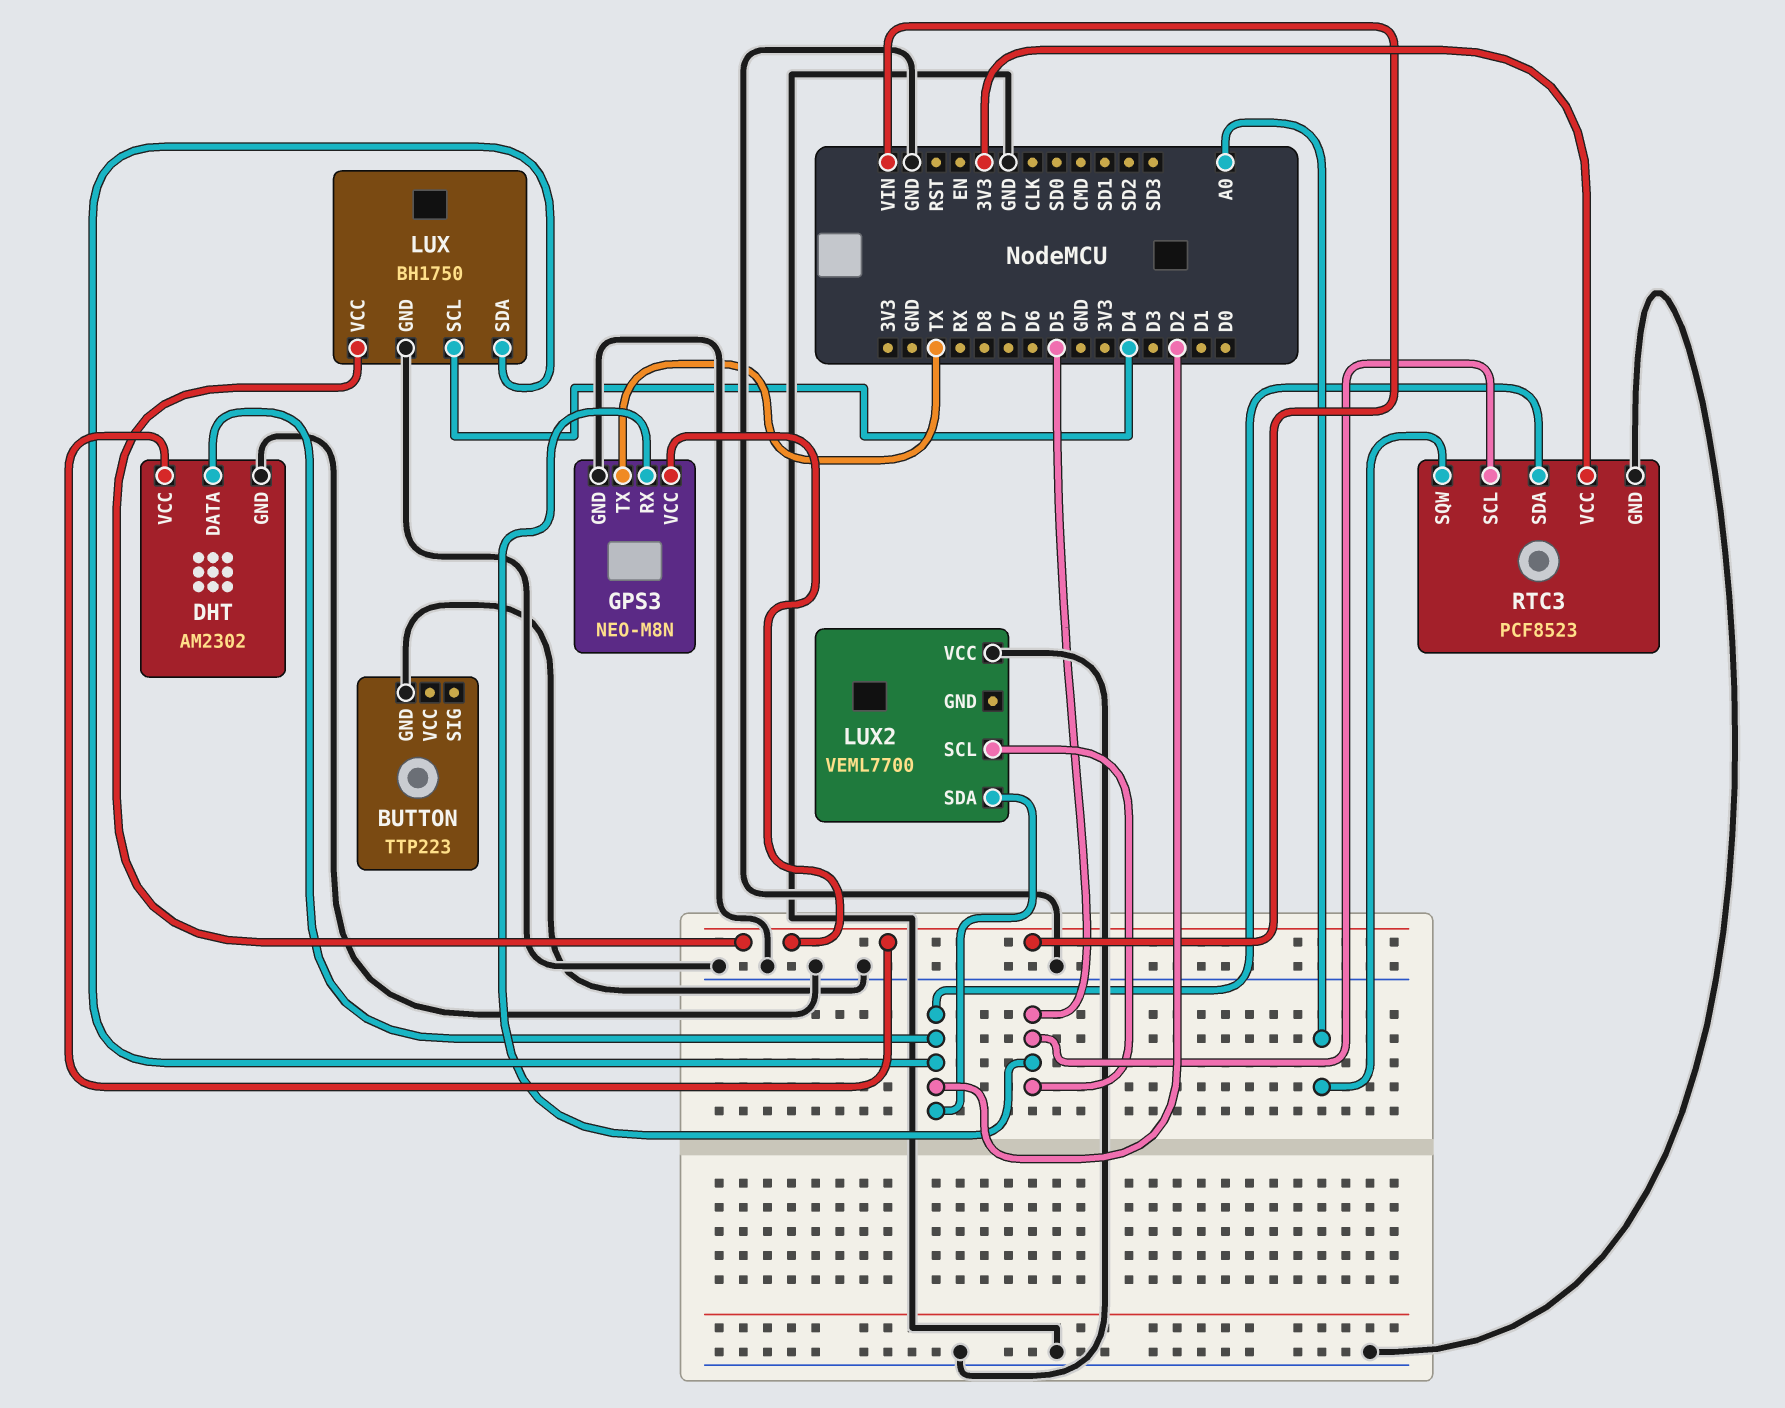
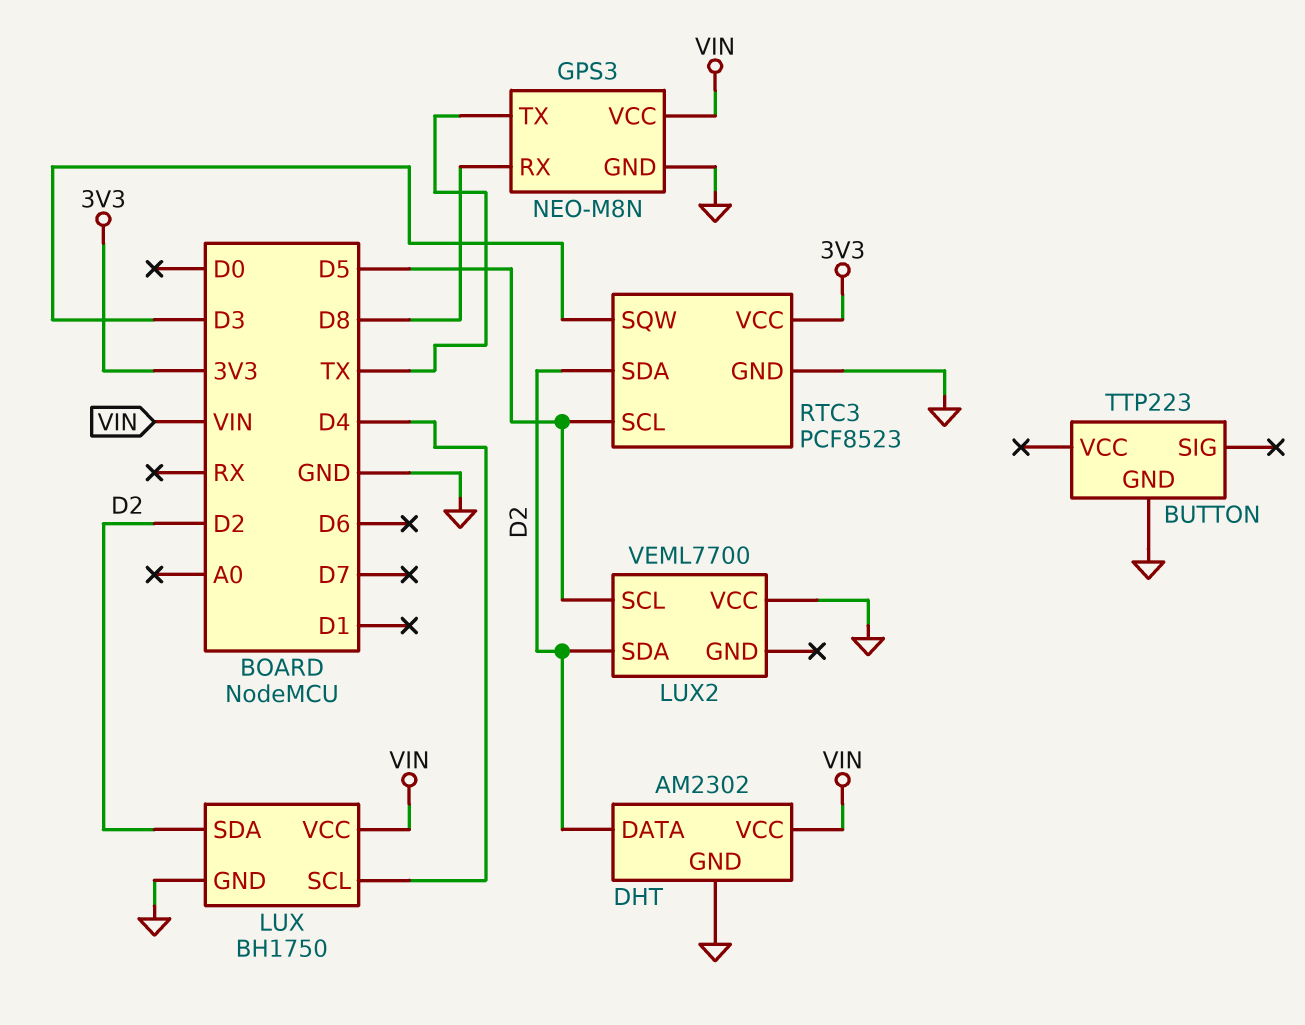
GPS3 pin RX: D5 -> D8
RTC3 pin SQW: A0 -> D3

